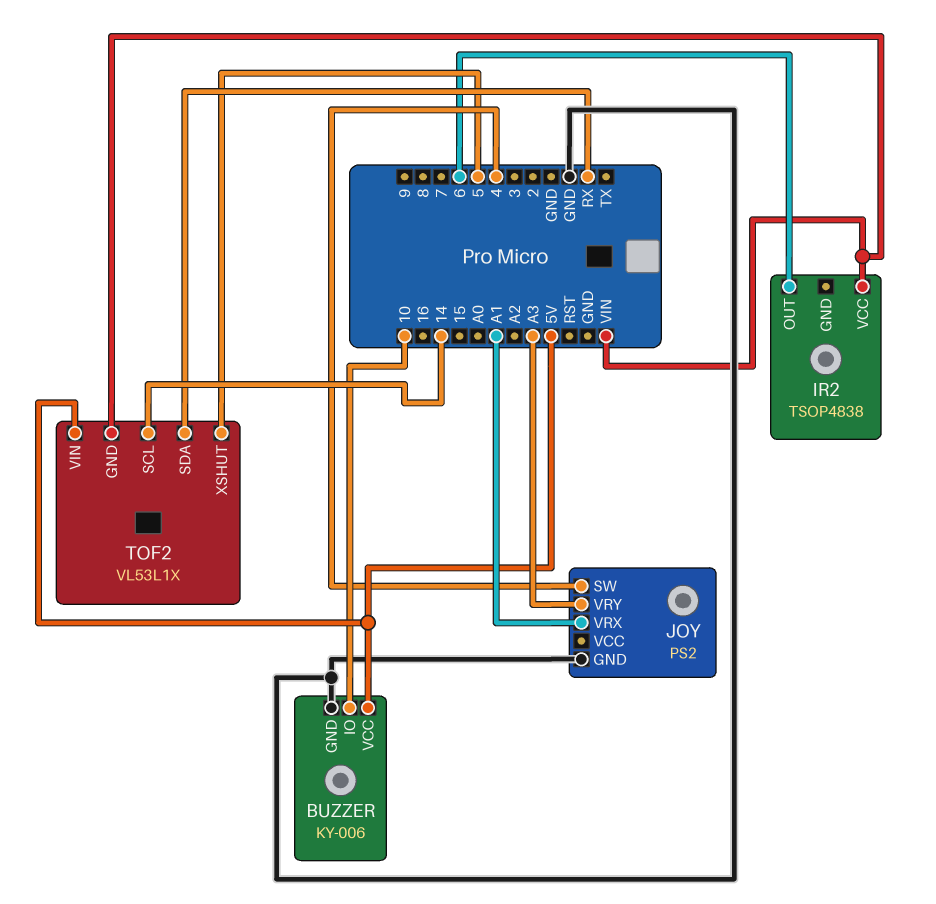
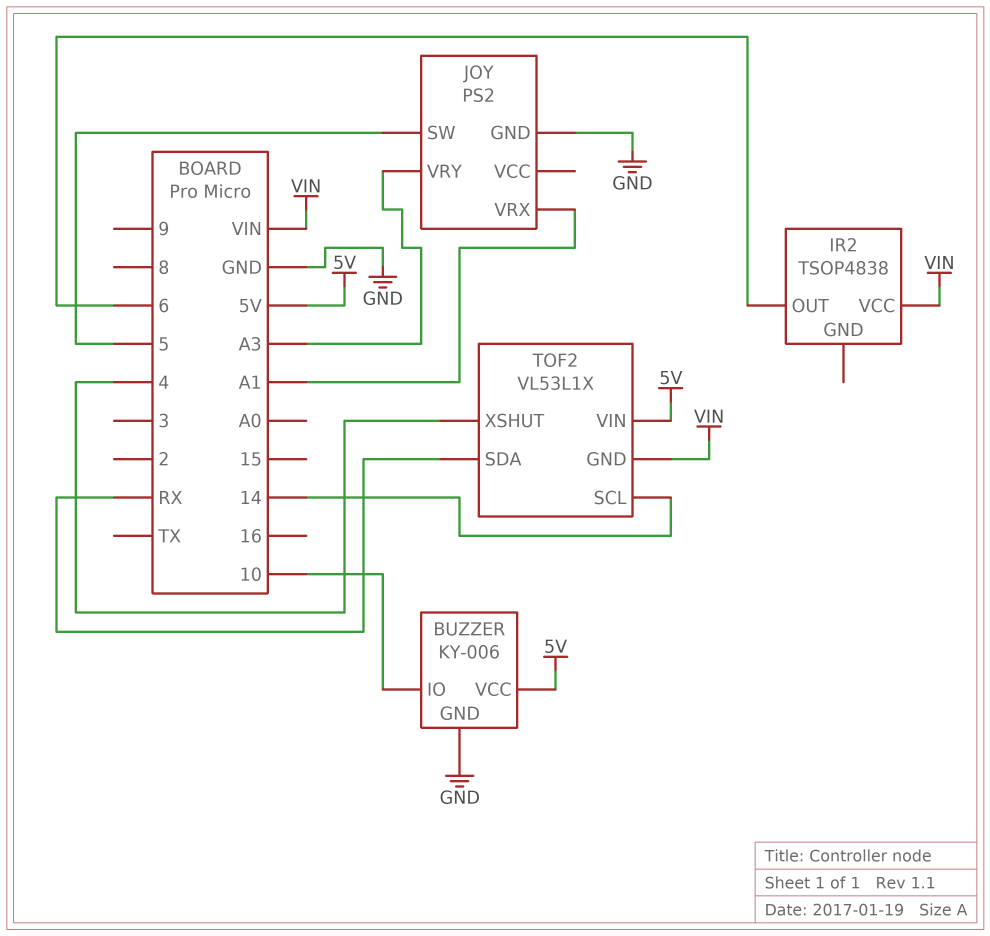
JOY pin SW: 4 -> 5
TOF2 pin XSHUT: 5 -> 4

